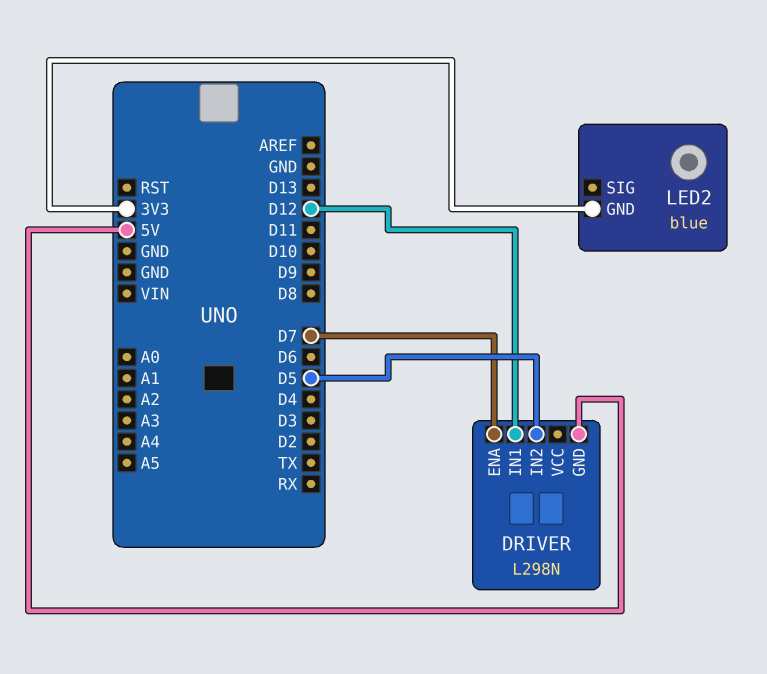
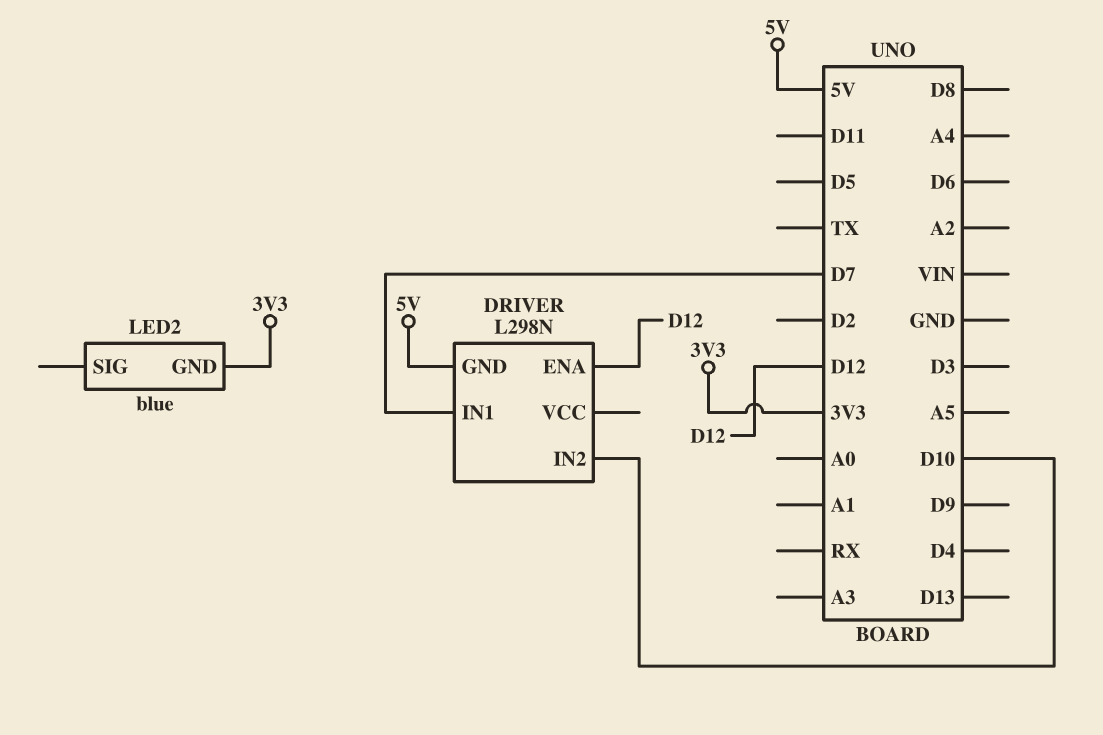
DRIVER pin ENA: D7 -> D12
DRIVER pin IN1: D12 -> D7
DRIVER pin IN2: D5 -> D10

